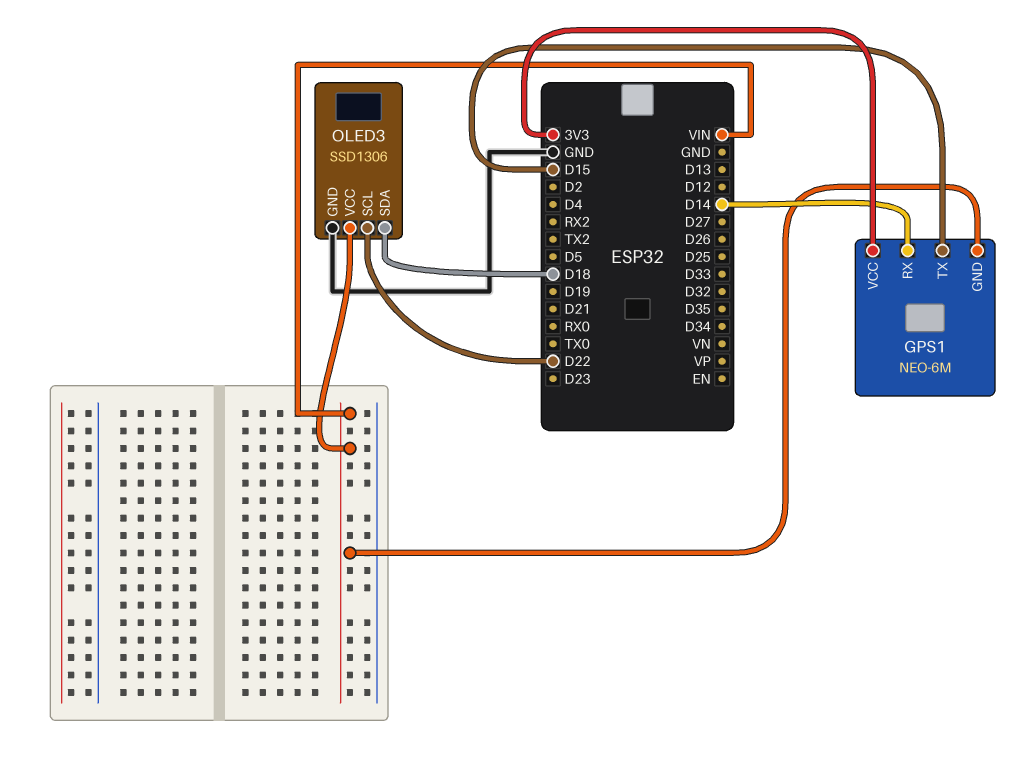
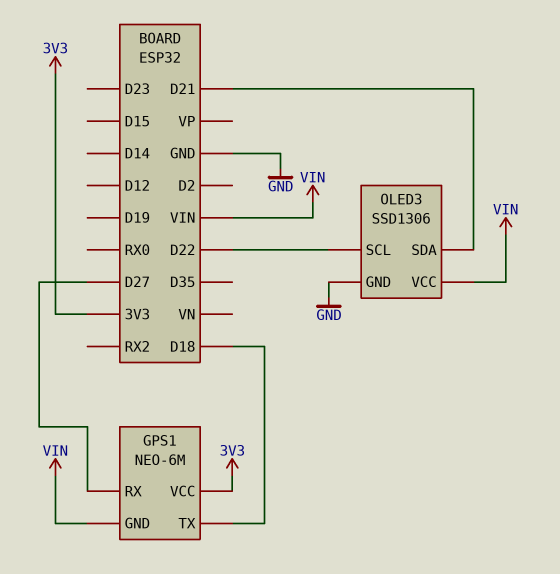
GPS1 pin RX: D14 -> D27
GPS1 pin TX: D15 -> D18
OLED3 pin SDA: D18 -> D21

